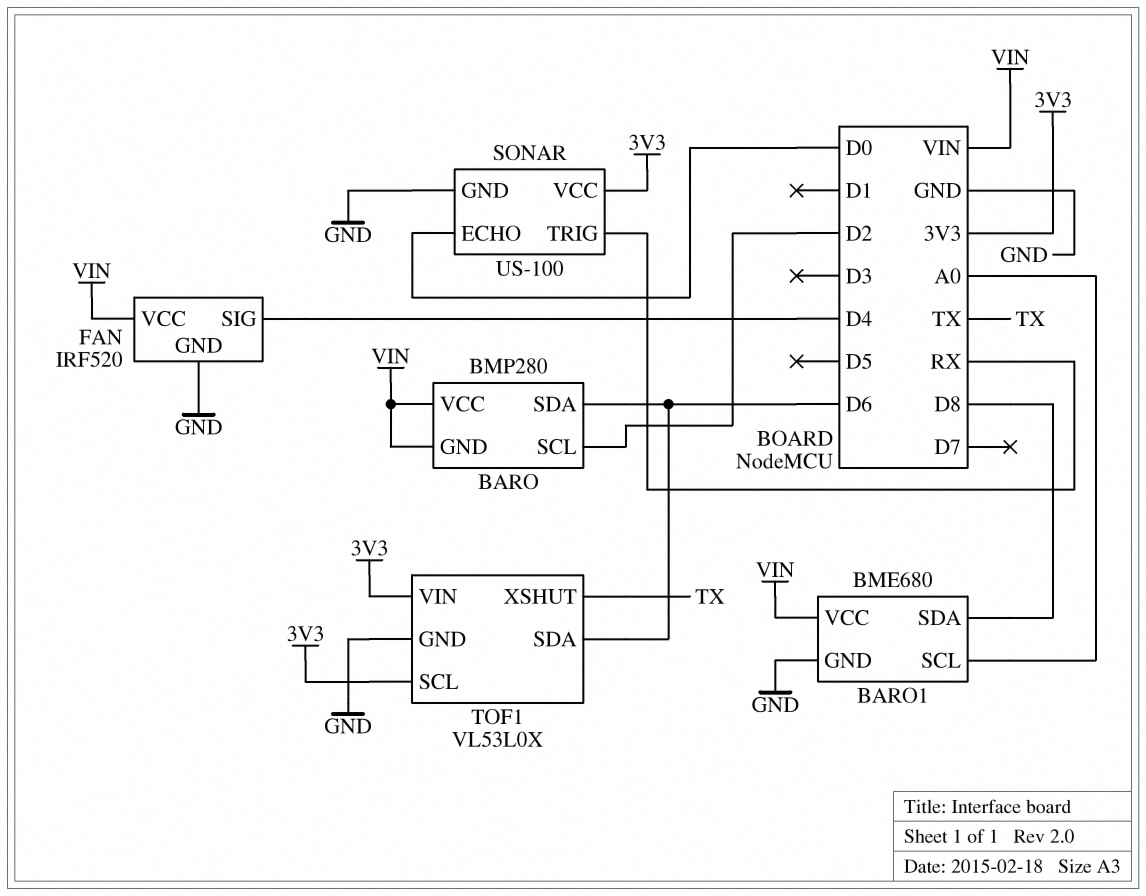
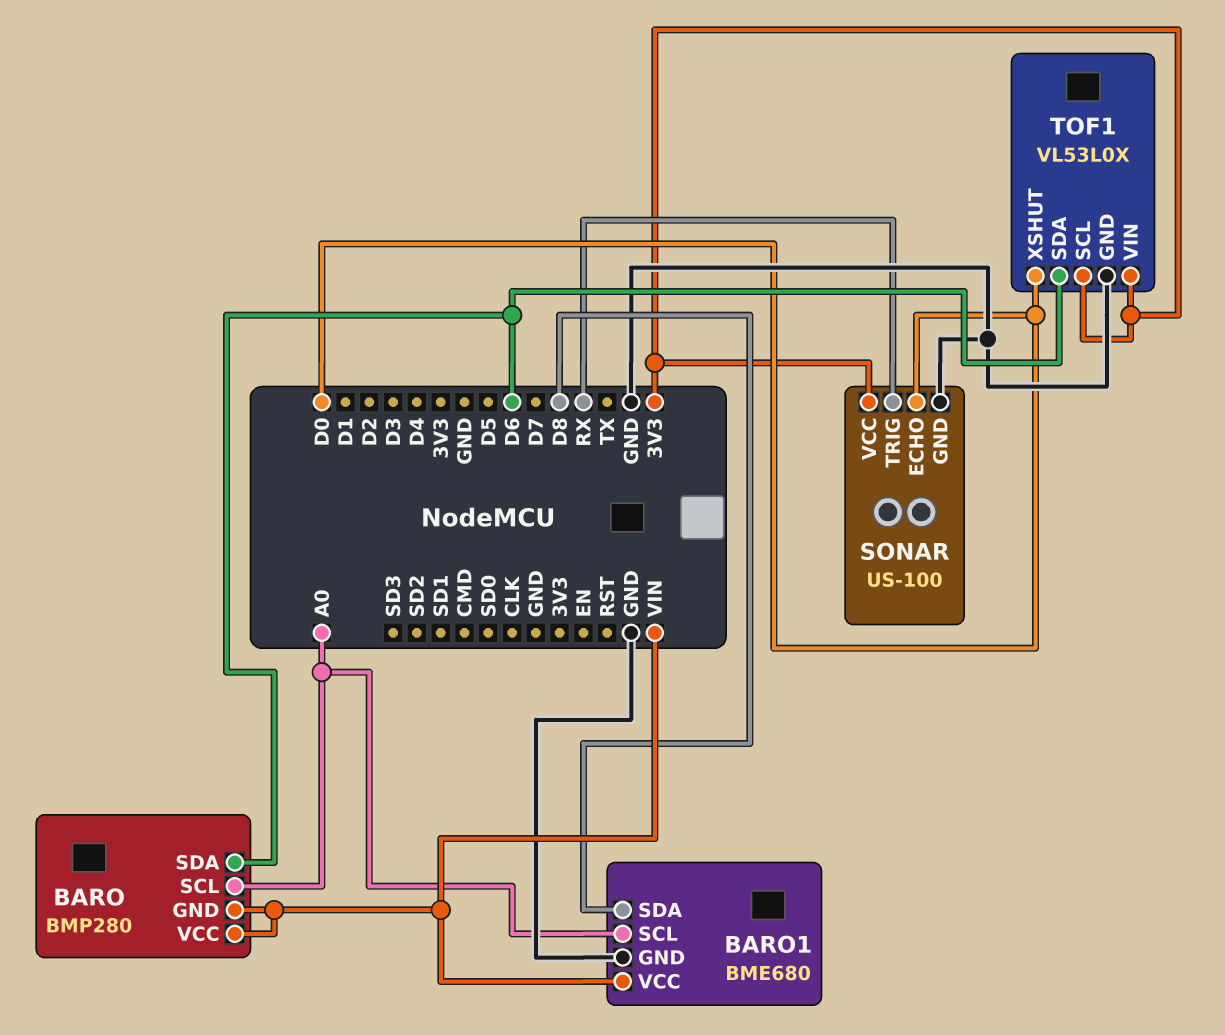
BARO pin SCL: D2 -> A0
FAN: IRF520 -> none
FAN pin GND: GND -> none
FAN pin SIG: D4 -> none
FAN pin VCC: VIN -> none
TOF1 pin XSHUT: TX -> D0

